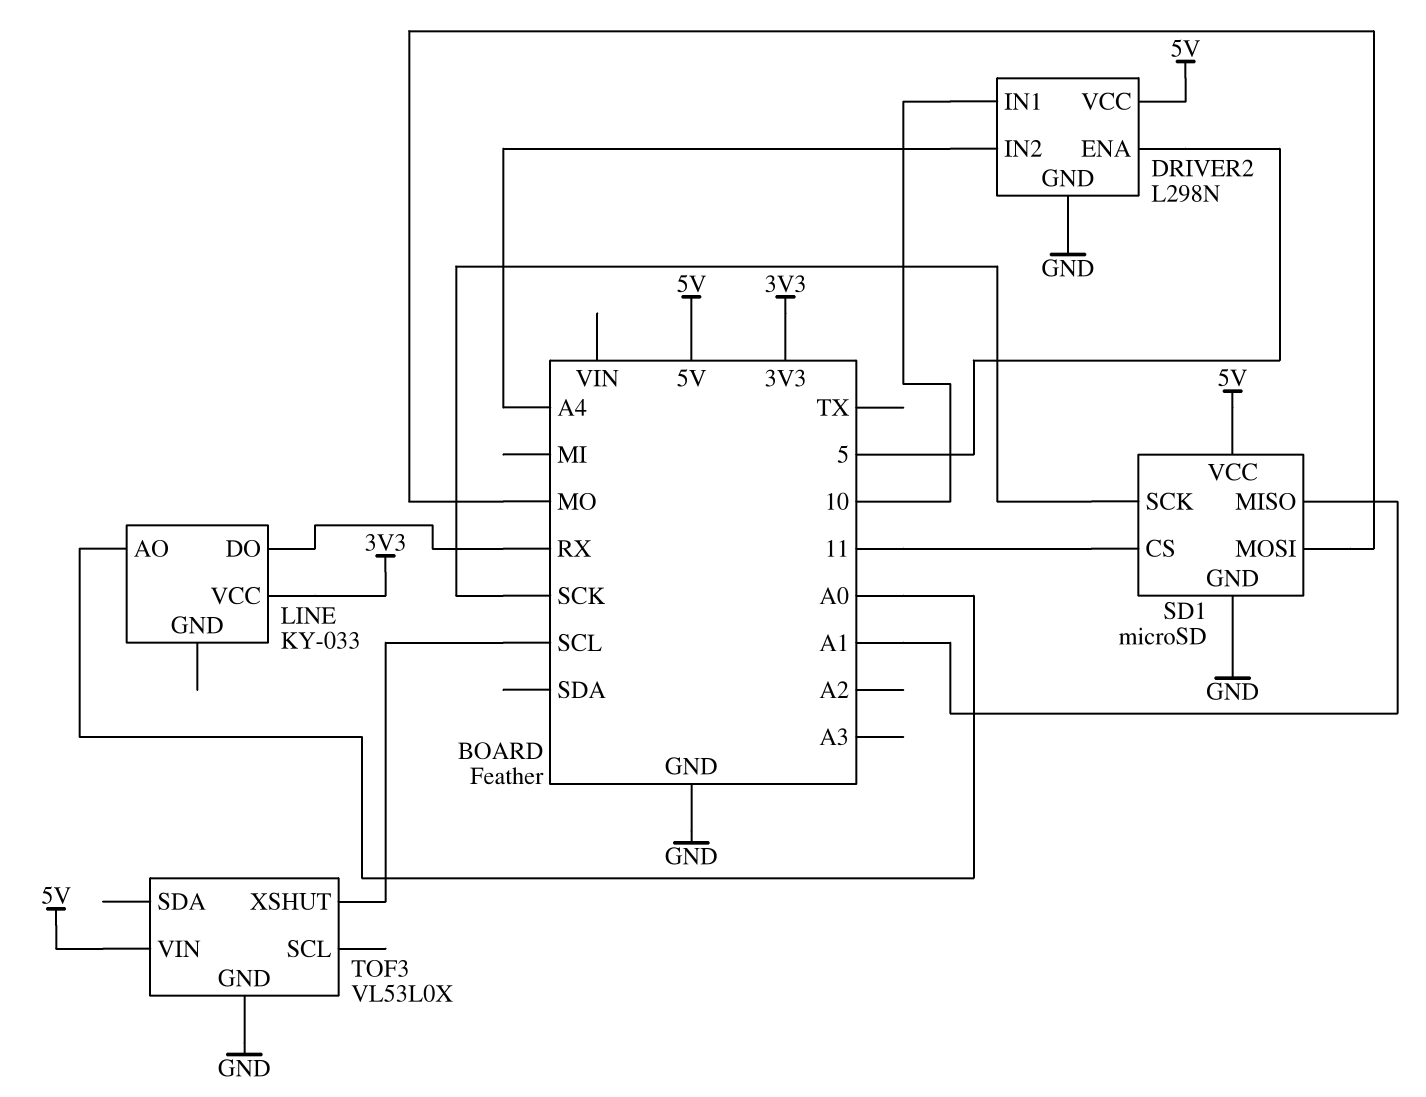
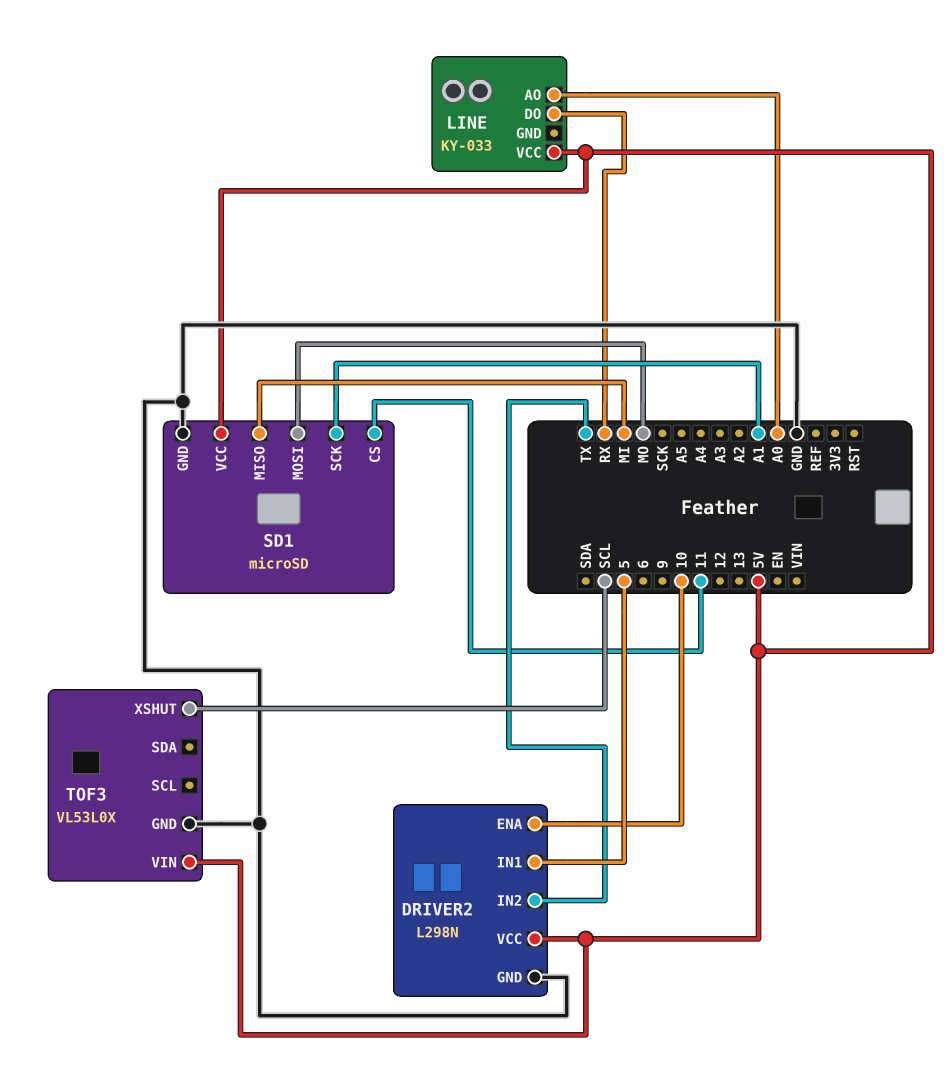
DRIVER2 pin ENA: 5 -> 10
DRIVER2 pin IN1: 10 -> 5
DRIVER2 pin IN2: A4 -> TX
LINE pin VCC: 3V3 -> 5V
SD1 pin MISO: A1 -> MI
SD1 pin SCK: SCK -> A1

